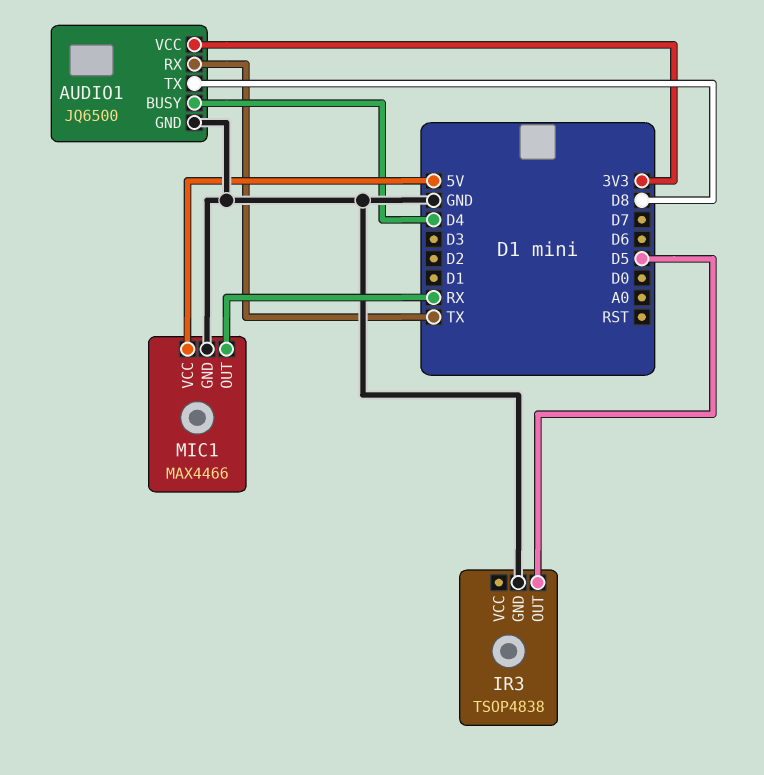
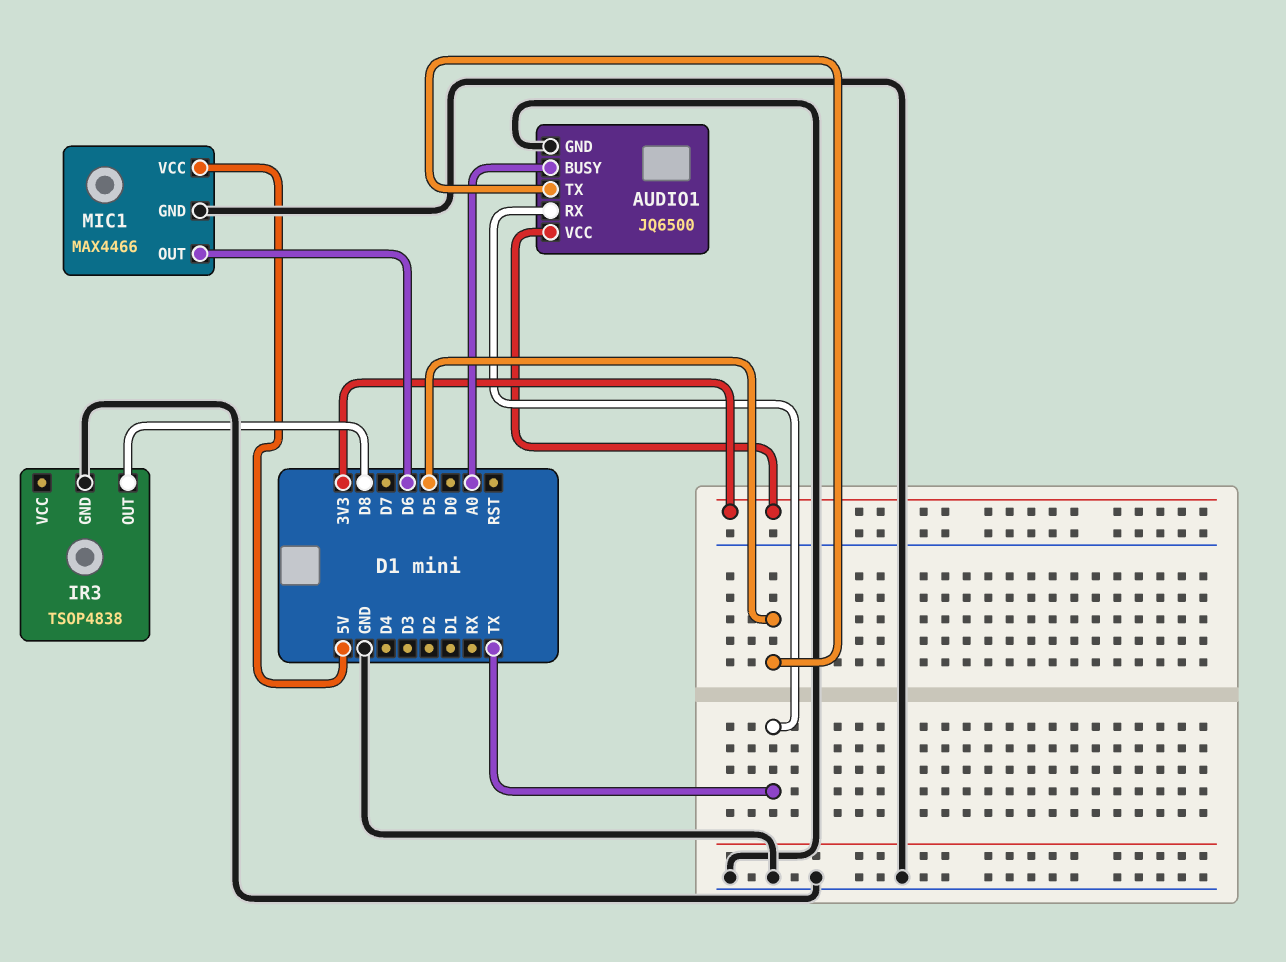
AUDIO1 pin BUSY: D4 -> A0
AUDIO1 pin TX: D8 -> D5
IR3 pin OUT: D5 -> D8
MIC1 pin OUT: RX -> D6

